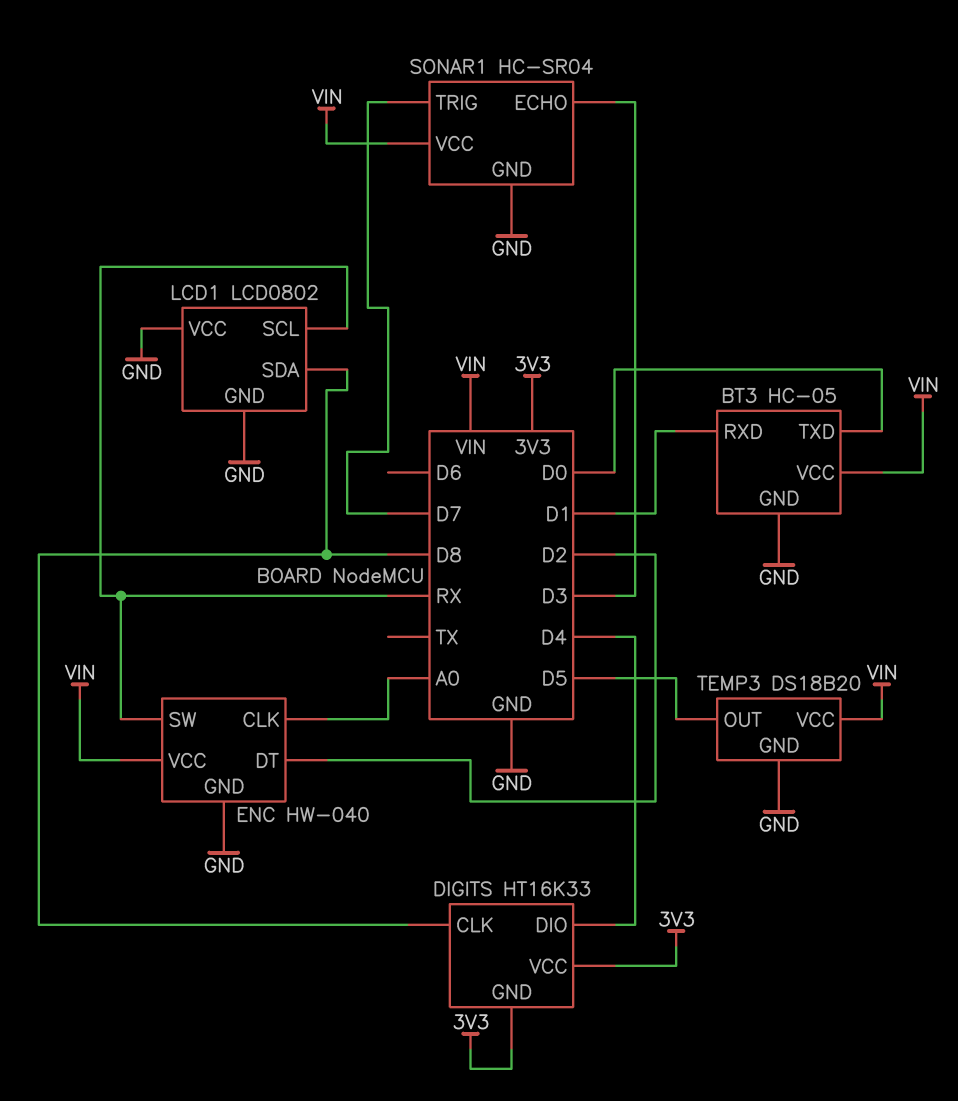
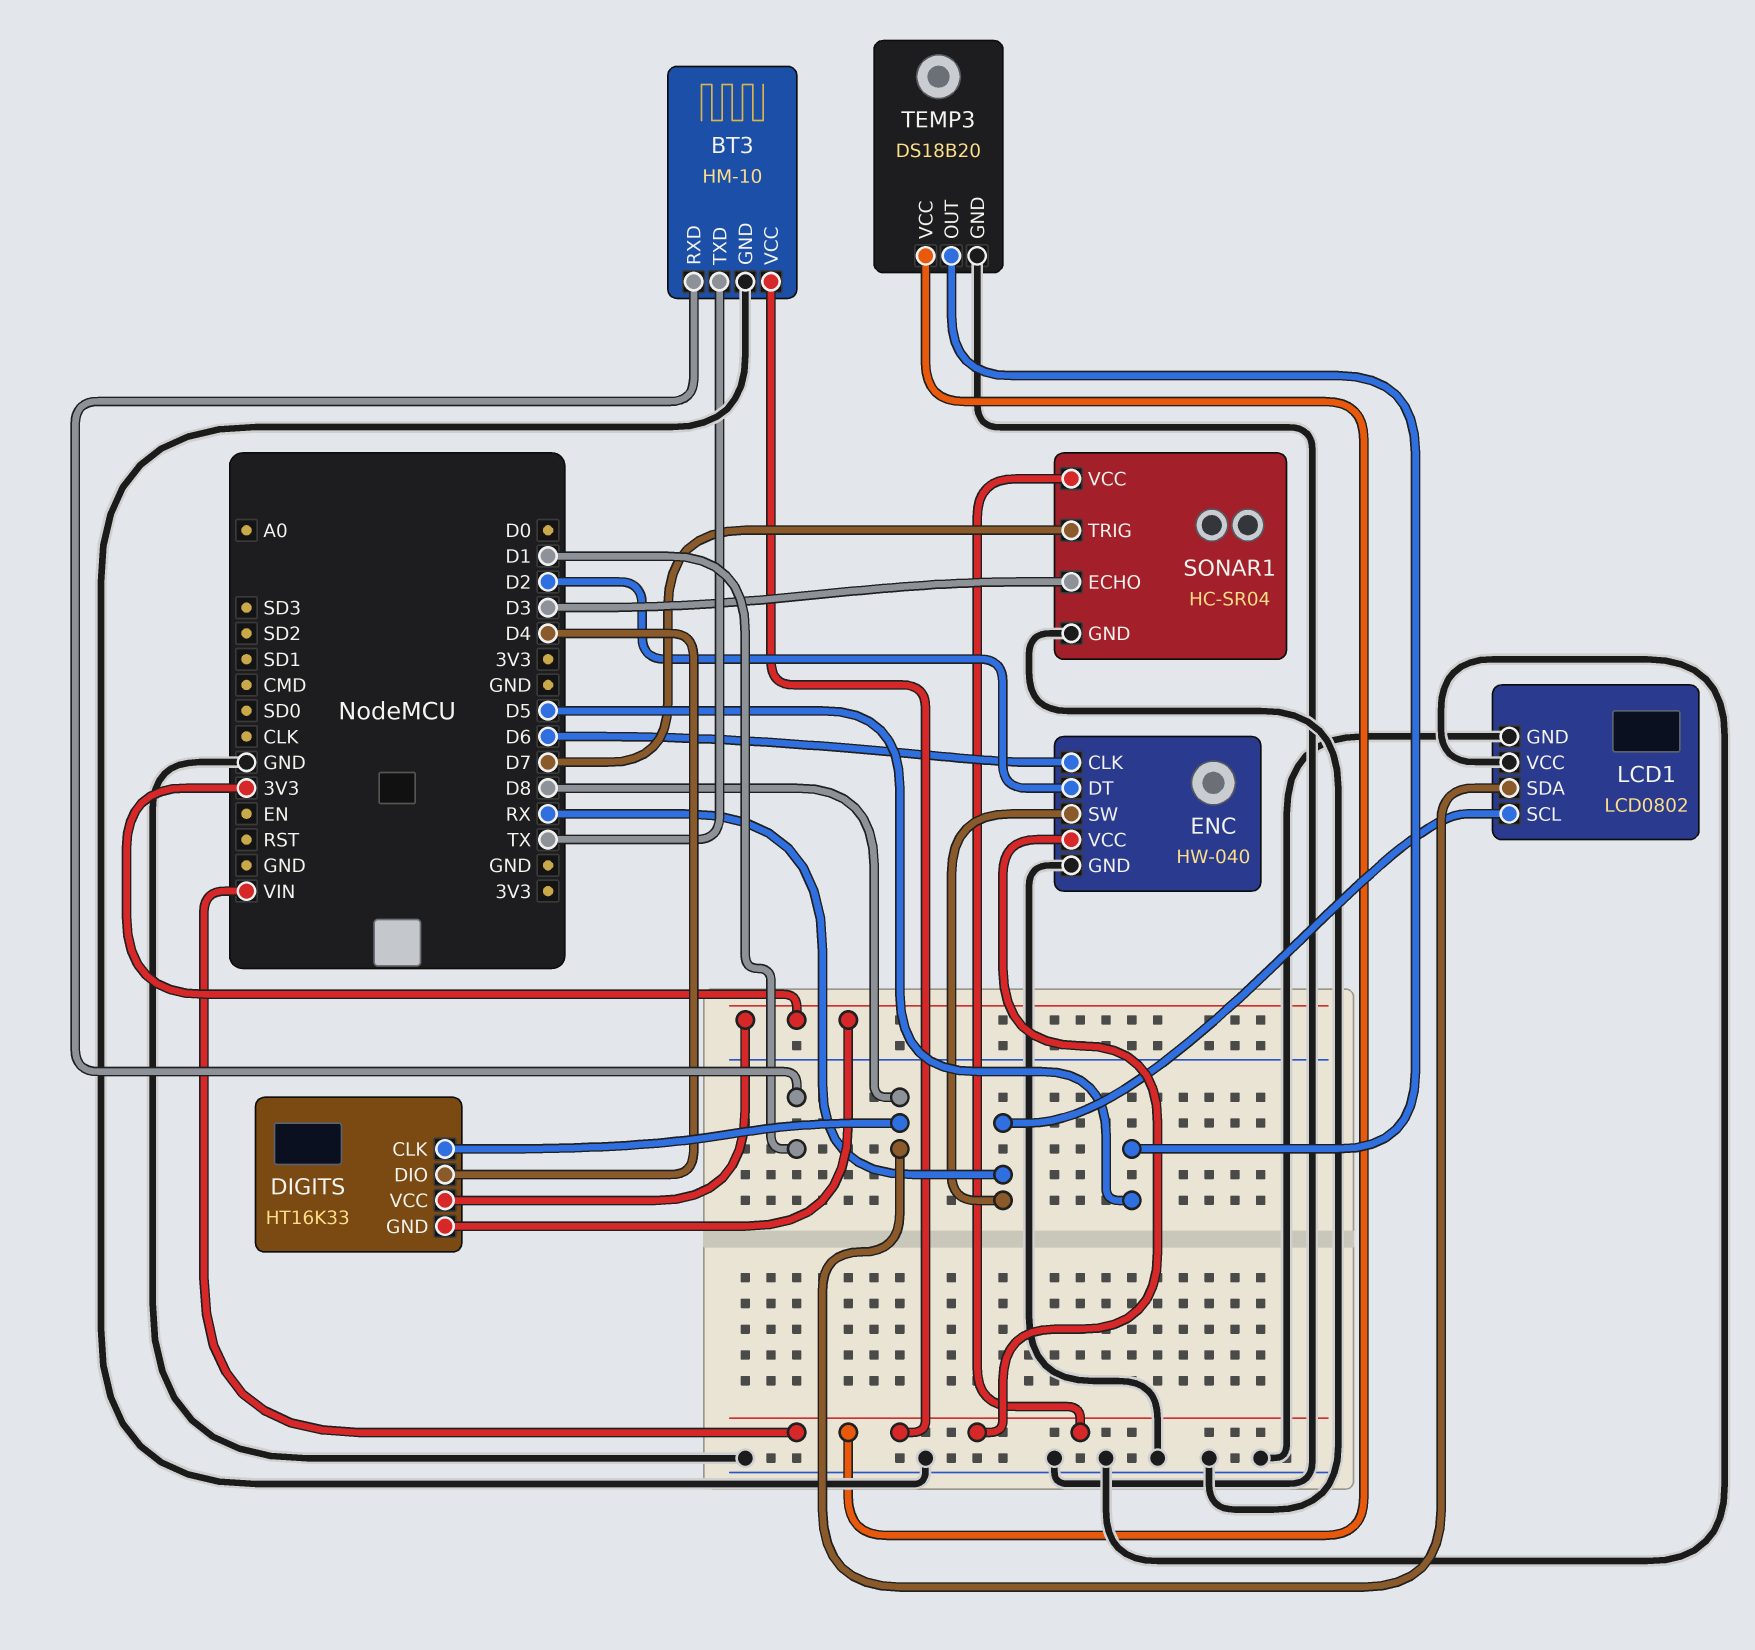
BT3: HC-05 -> HM-10
BT3 pin TXD: D0 -> TX
ENC pin CLK: A0 -> D6

